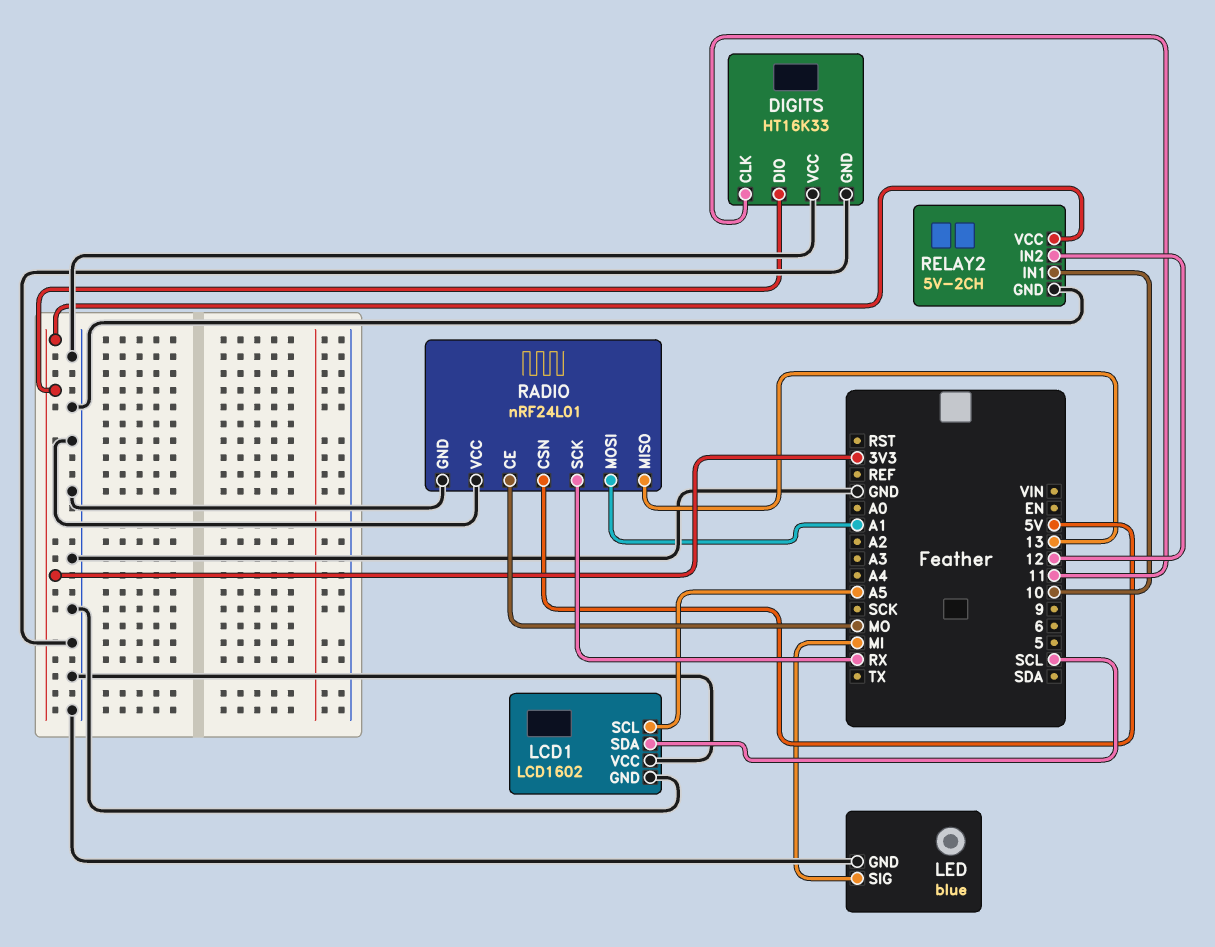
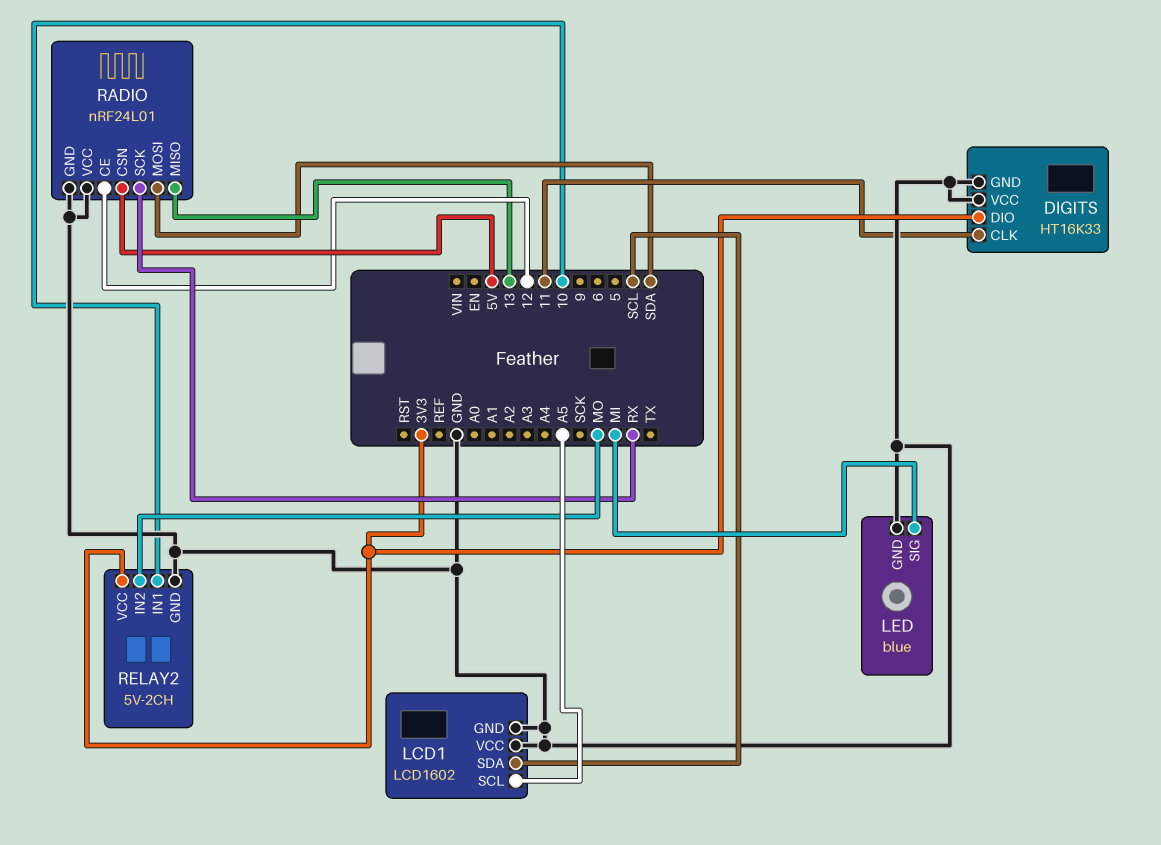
RADIO pin CE: MO -> 12
RADIO pin MOSI: A1 -> SDA
RELAY2 pin IN2: 12 -> MO

